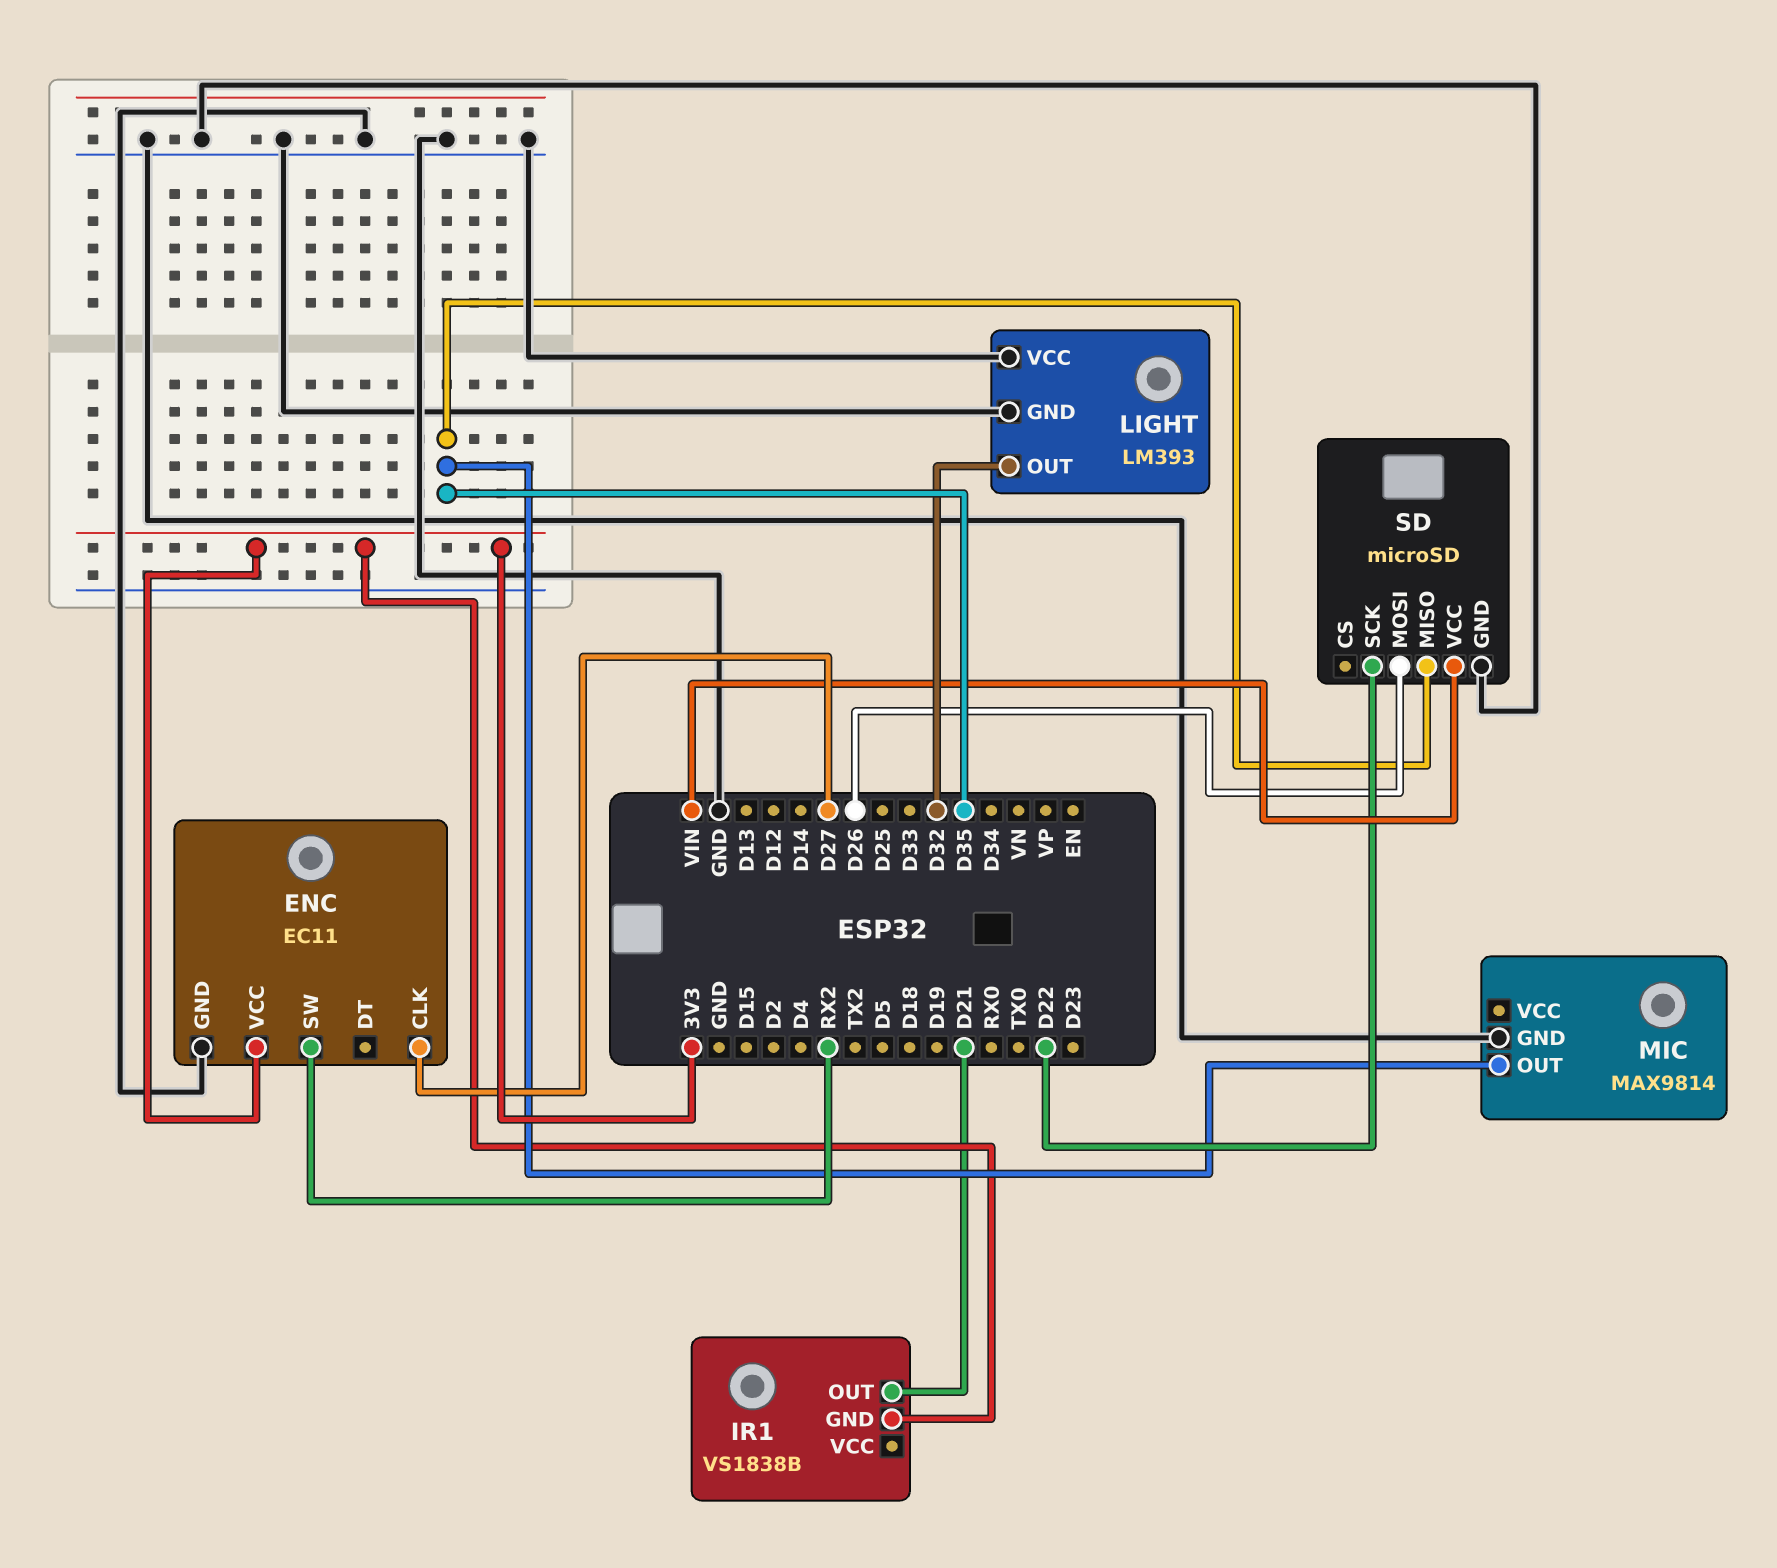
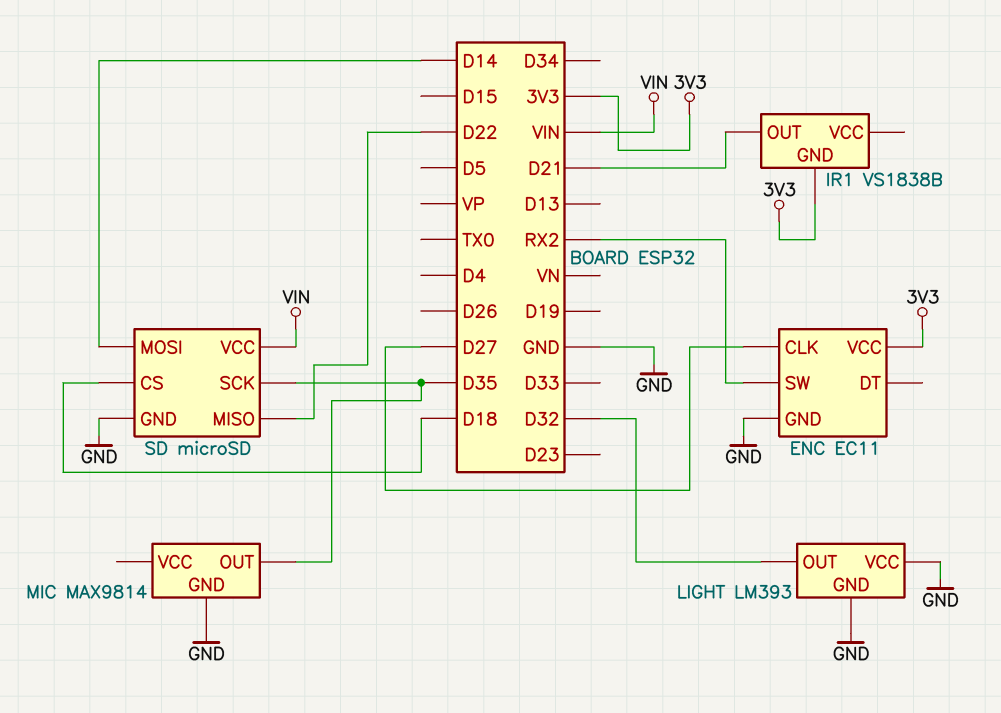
SD pin CS: none -> D18
SD pin MISO: D35 -> D22
SD pin MOSI: D26 -> D14
SD pin SCK: D22 -> D35

